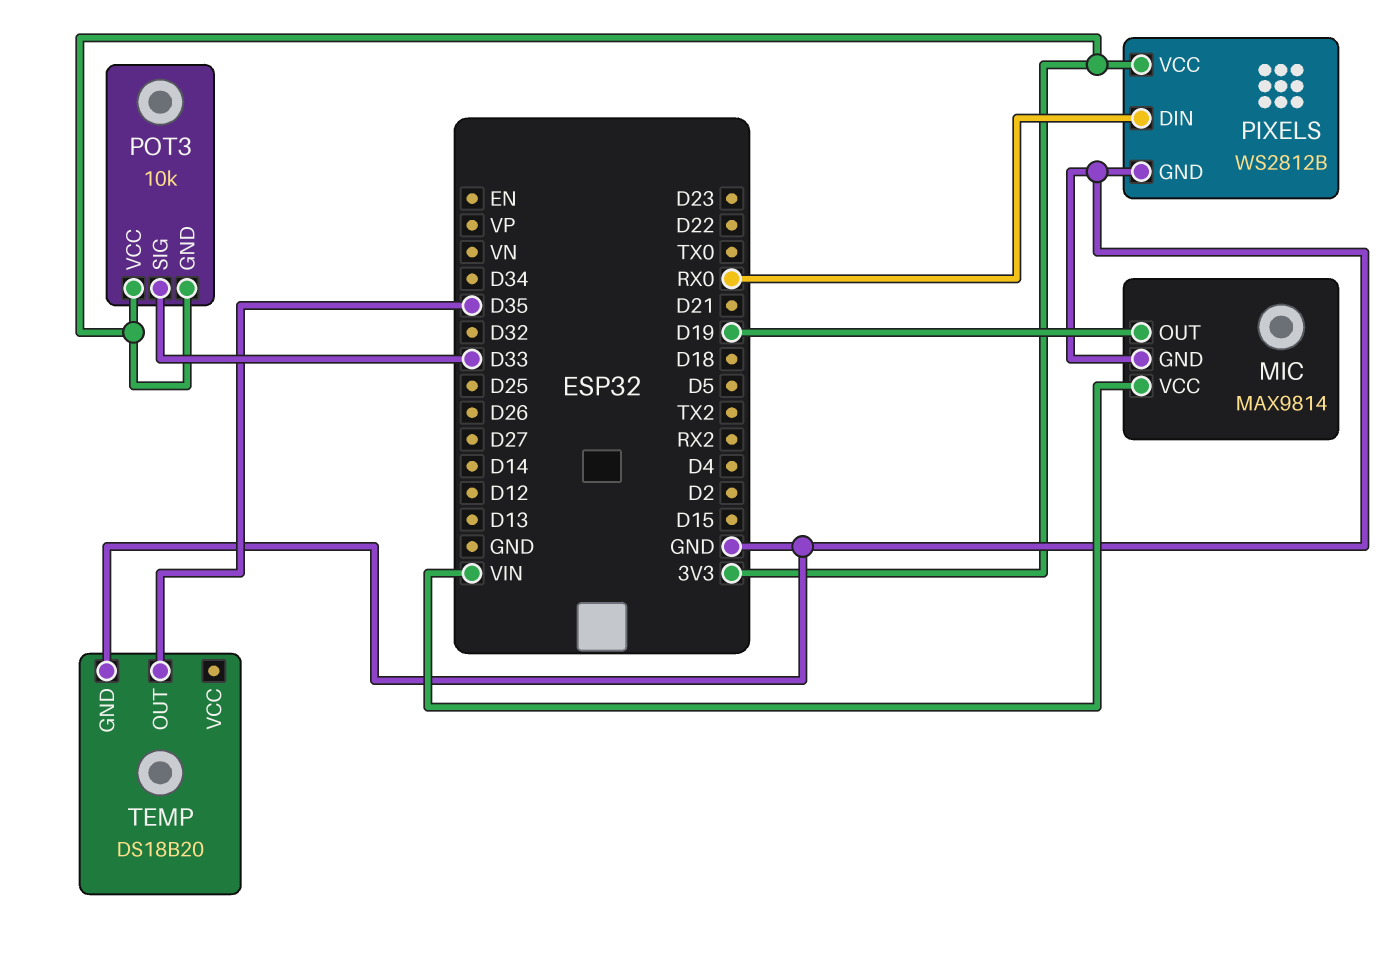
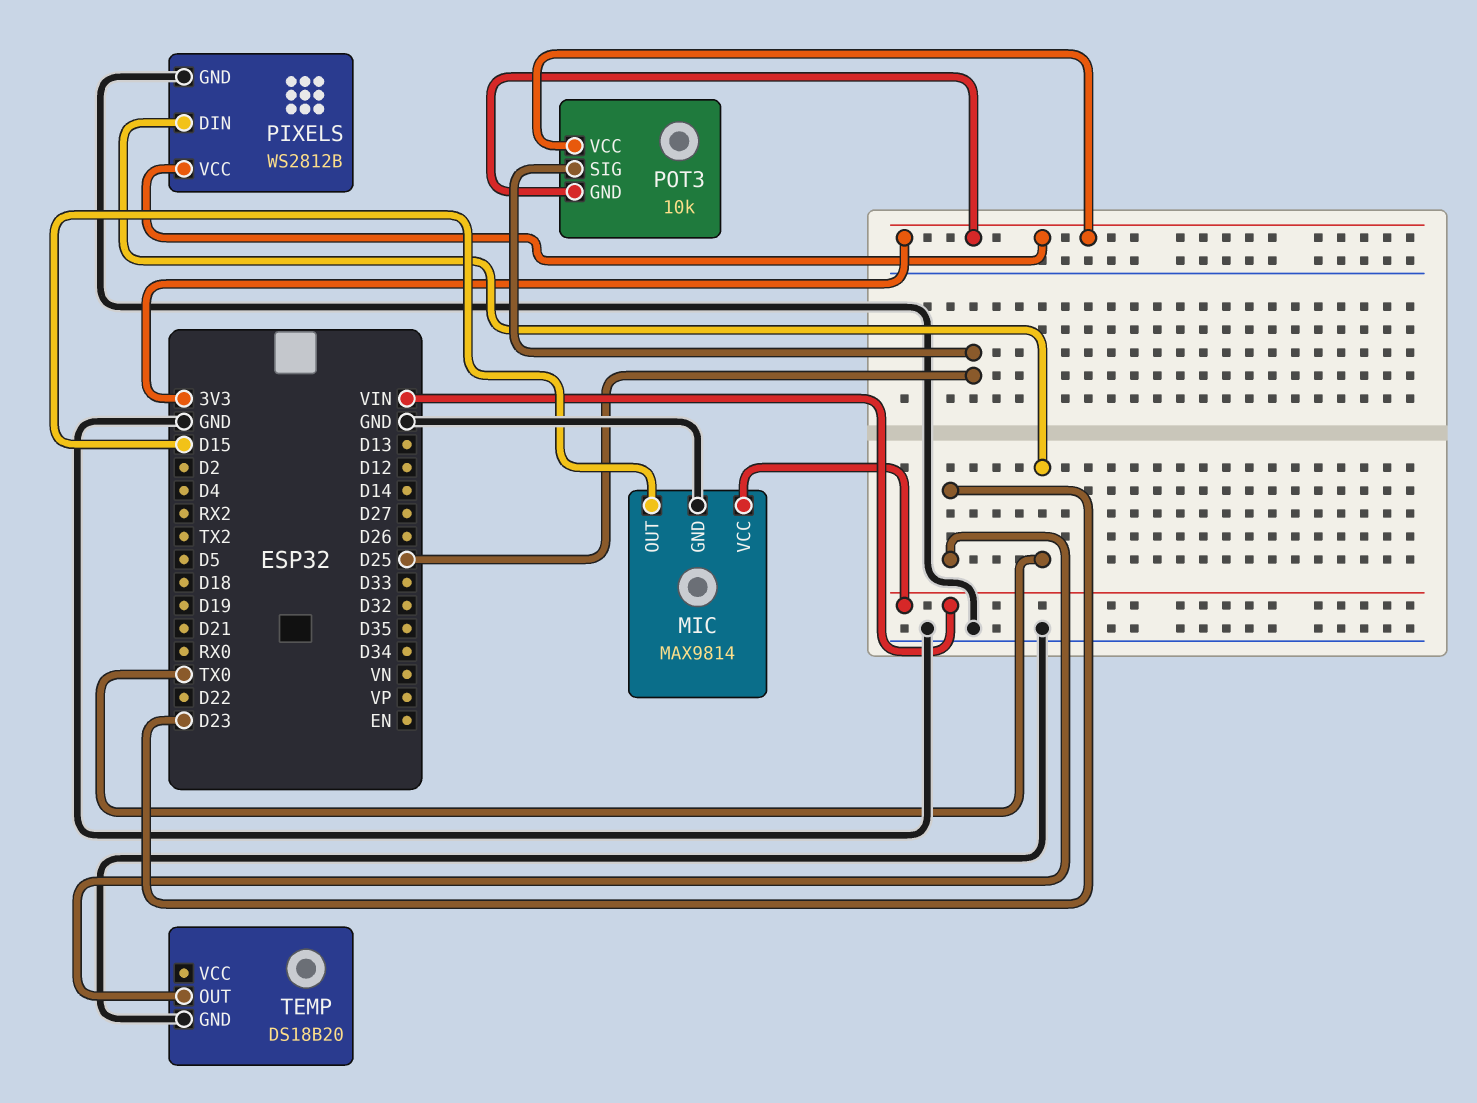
MIC pin OUT: D19 -> D15
PIXELS pin DIN: RX0 -> TX0
POT3 pin SIG: D33 -> D25
TEMP pin OUT: D35 -> D23

